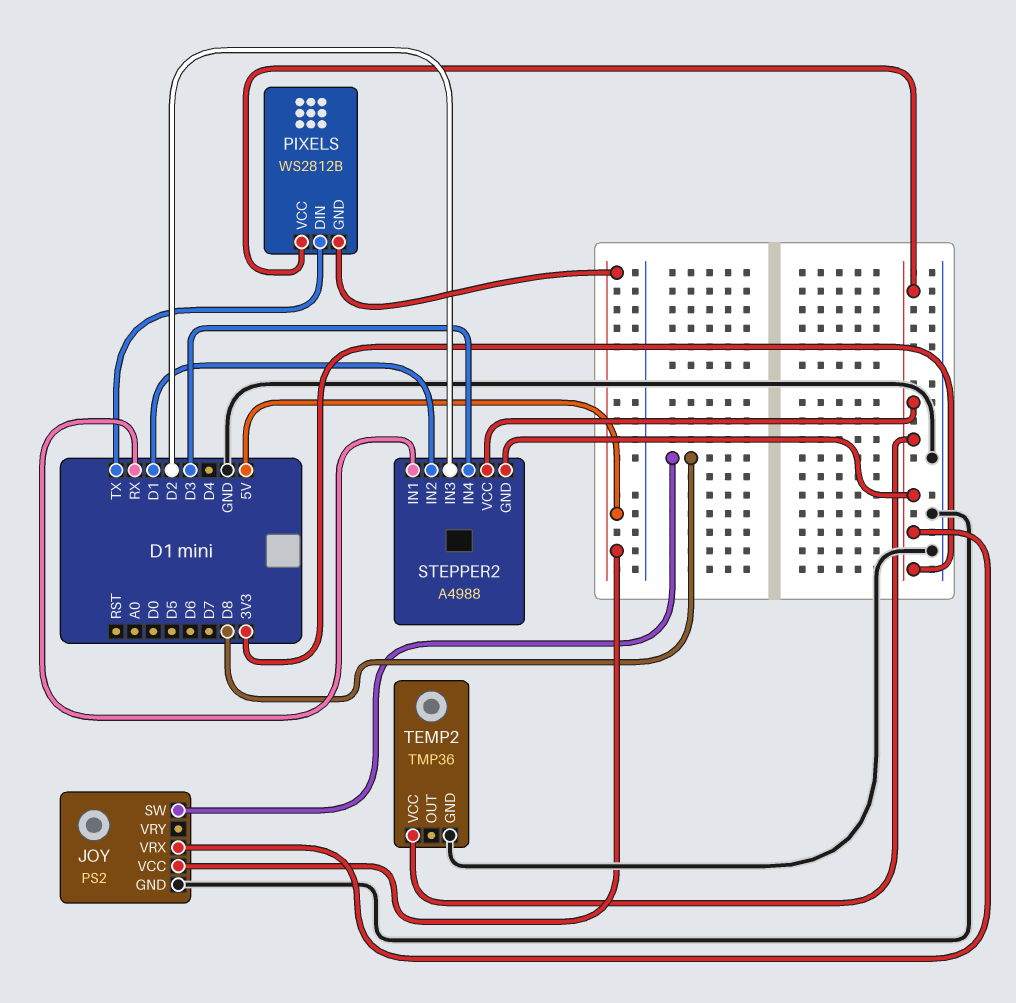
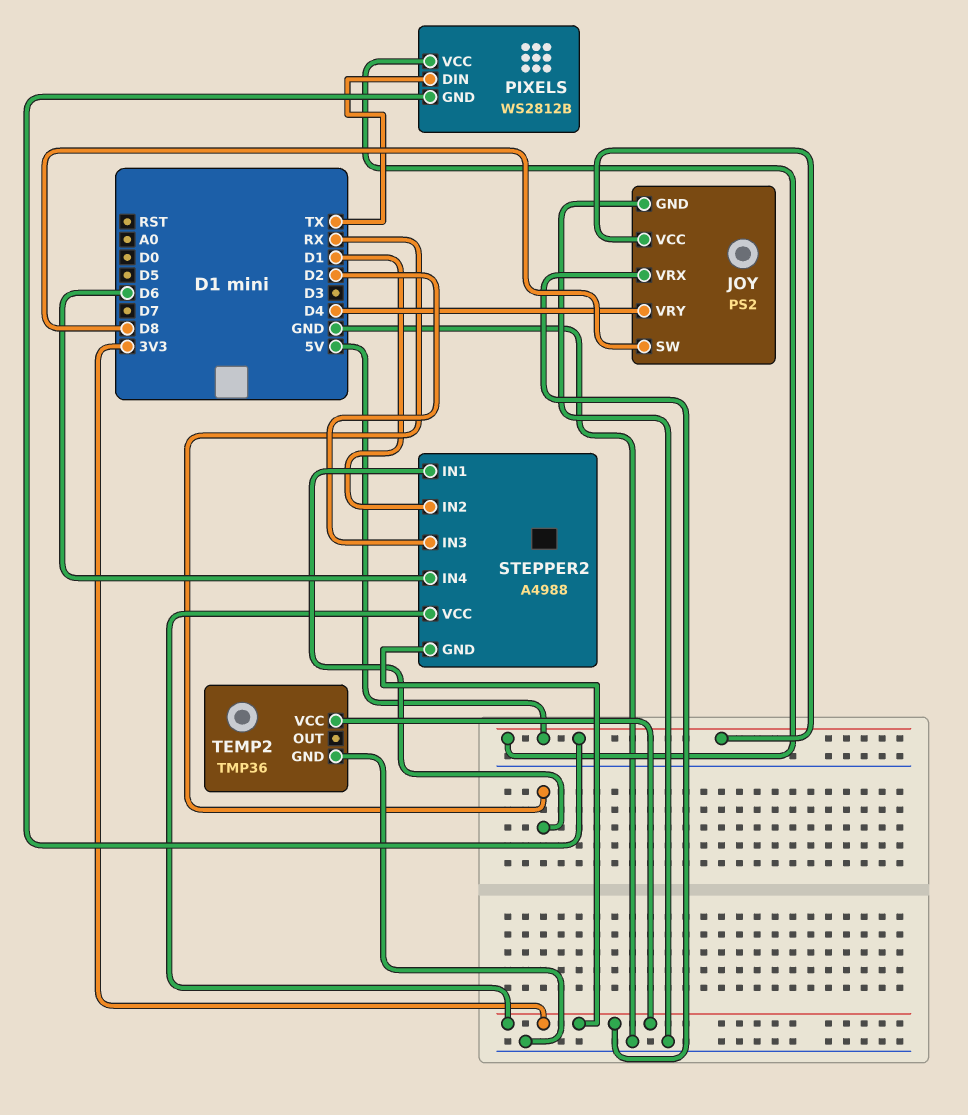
JOY pin VRY: none -> D4
PIXELS pin VCC: 3V3 -> 5V
STEPPER2 pin IN4: D3 -> D6

